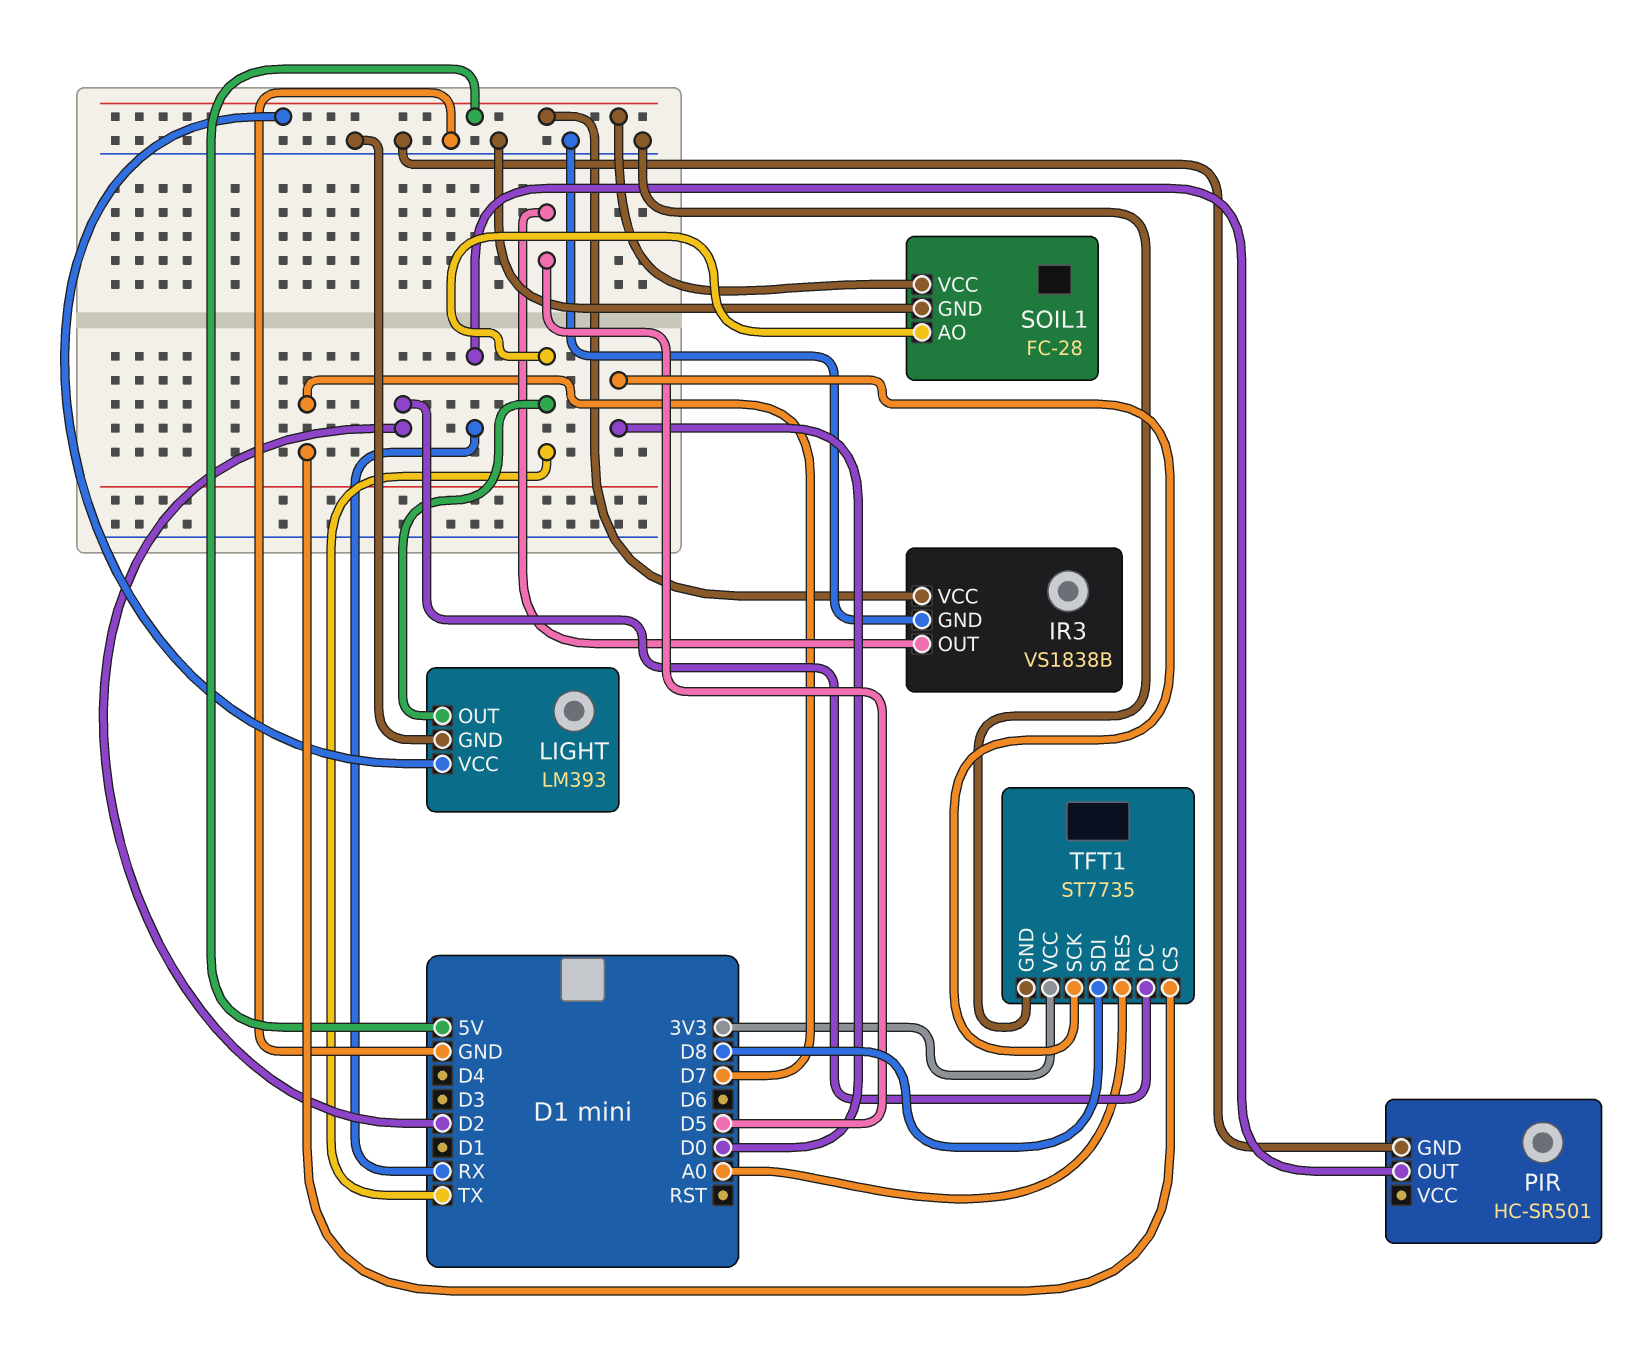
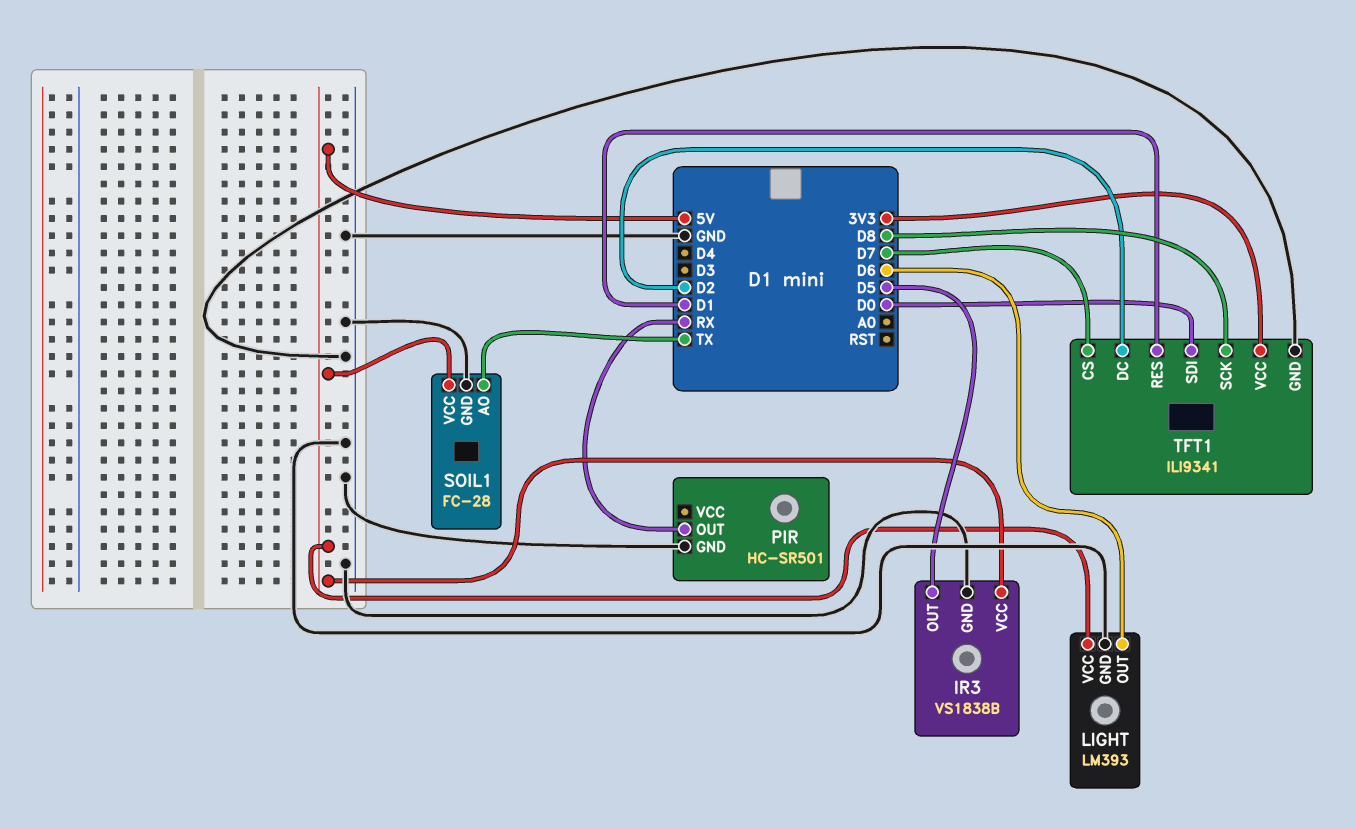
LIGHT pin OUT: TX -> D6
TFT1: ST7735 -> ILI9341
TFT1 pin RES: A0 -> D1
TFT1 pin SCK: D0 -> D8
TFT1 pin SDI: D8 -> D0

